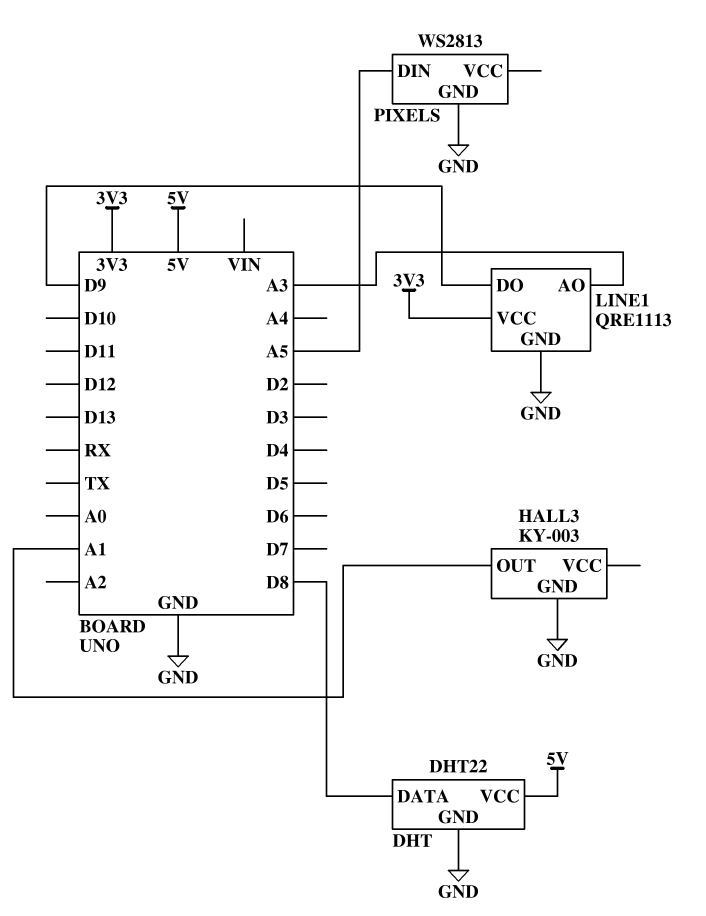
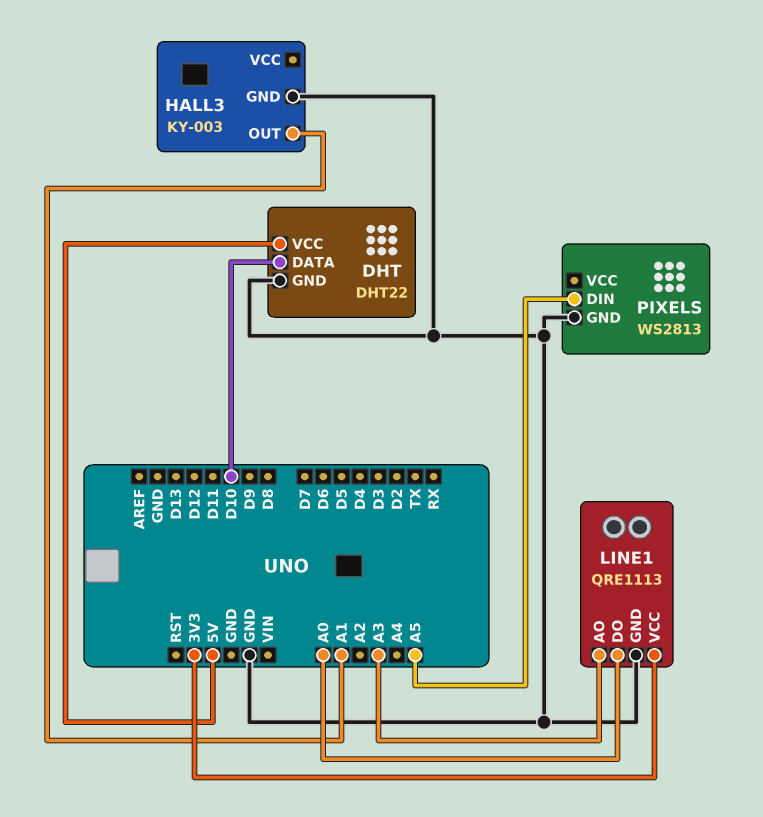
DHT pin DATA: D8 -> D10
LINE1 pin DO: D9 -> A0

